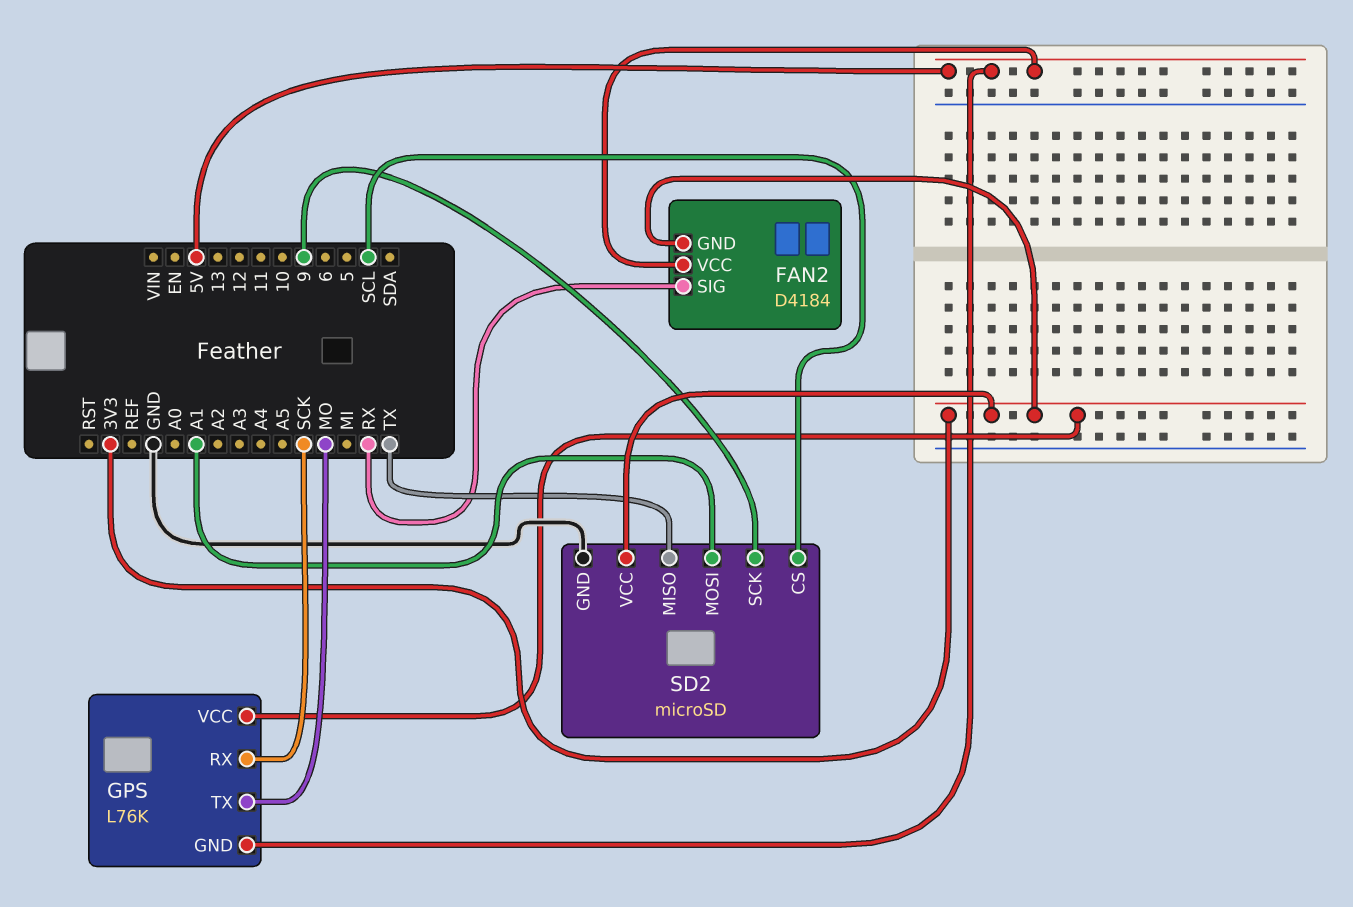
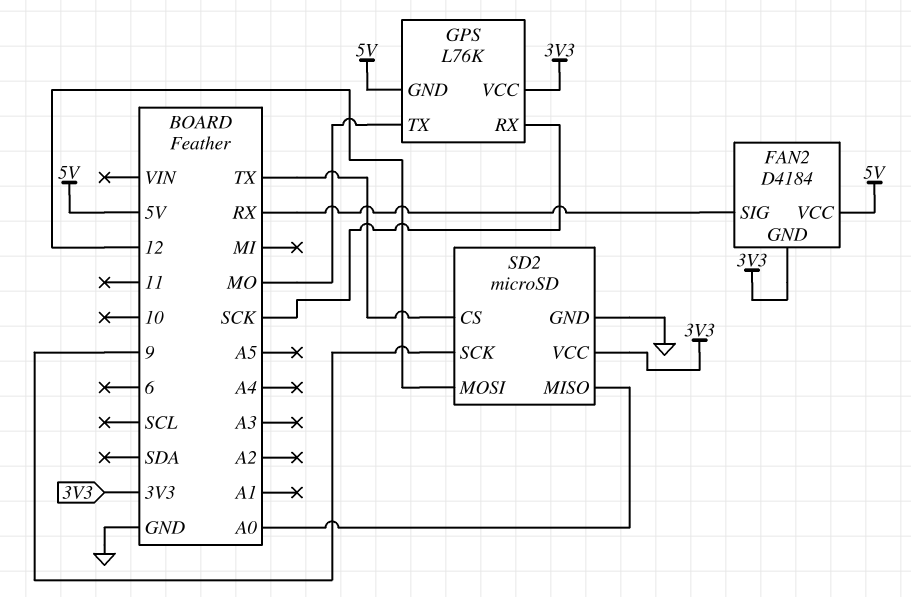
SD2 pin CS: SCL -> TX
SD2 pin MISO: TX -> A0
SD2 pin MOSI: A1 -> 12

